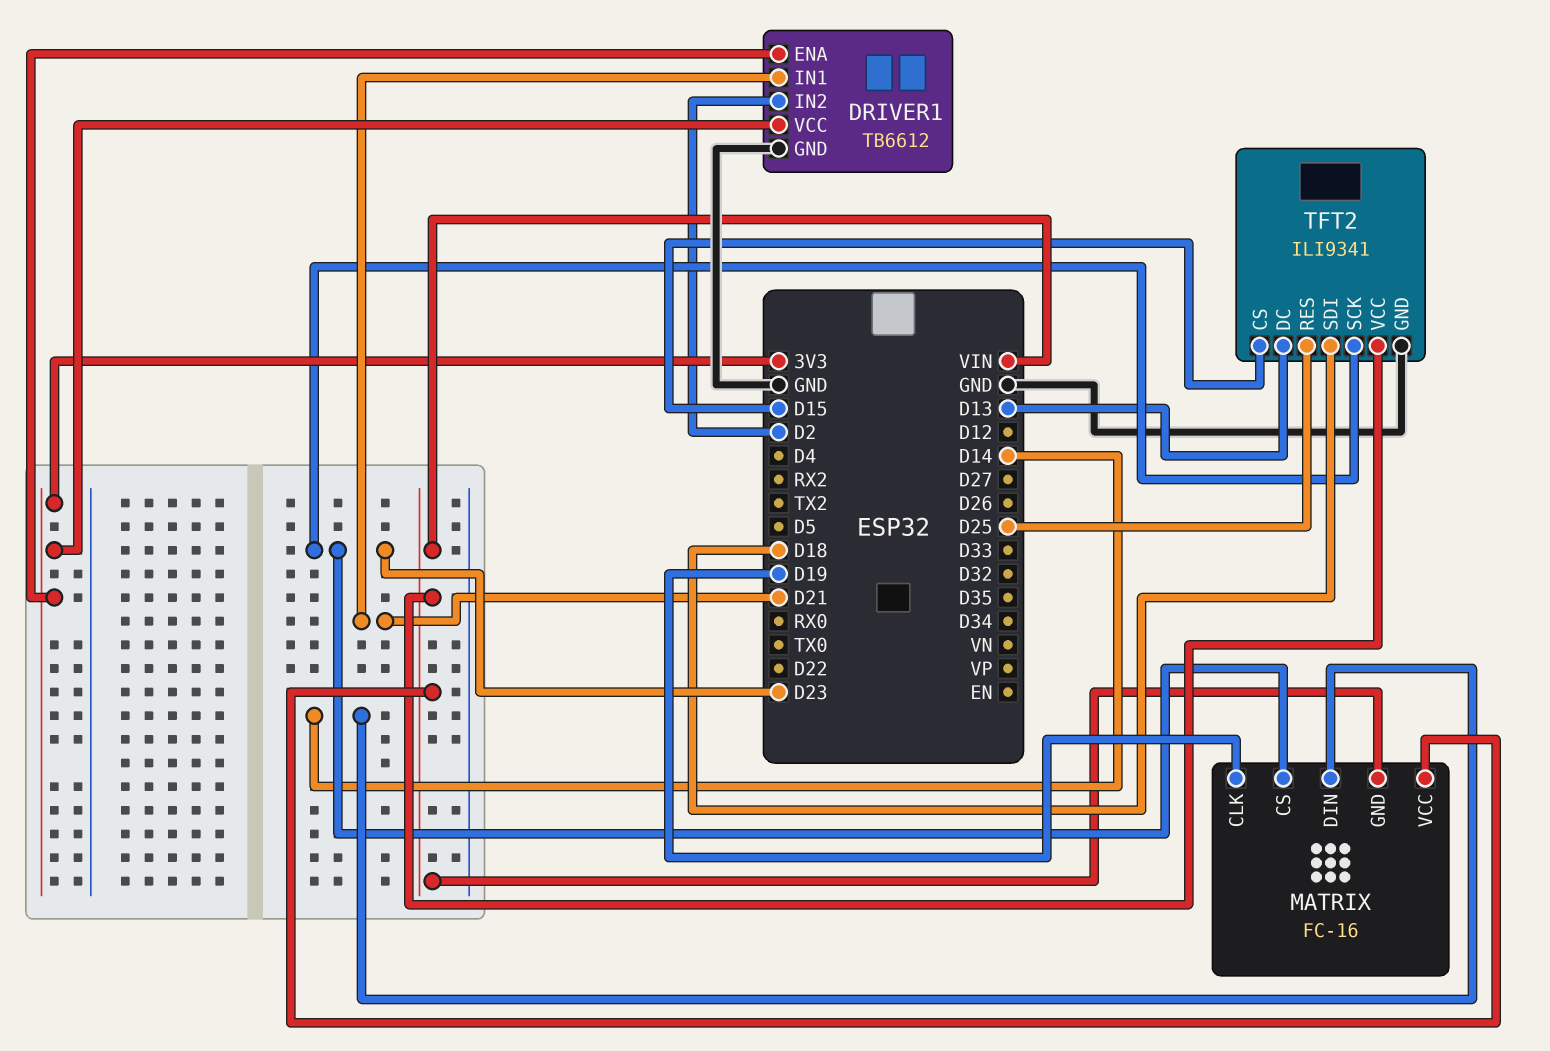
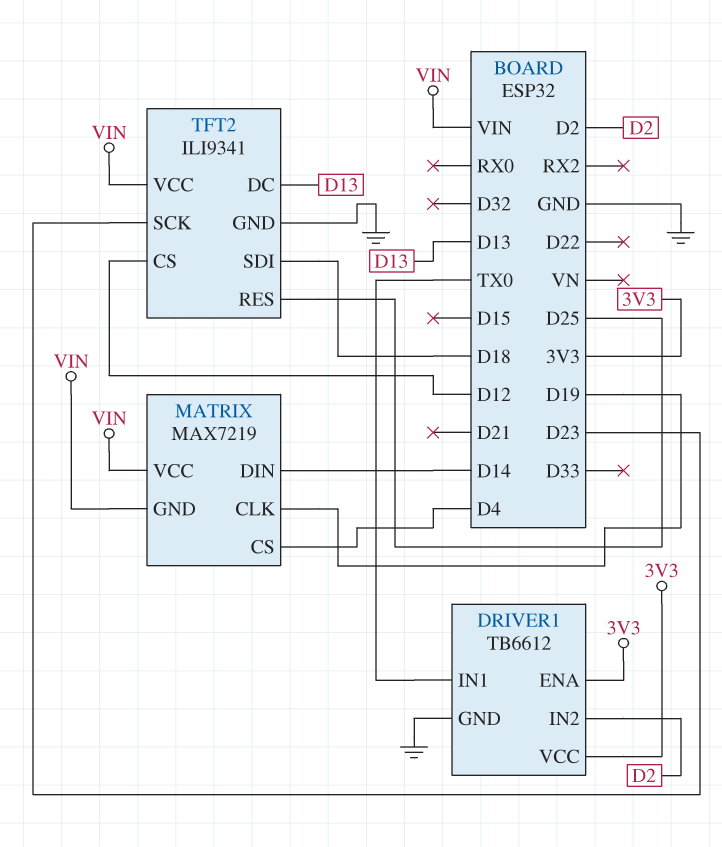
DRIVER1 pin IN1: D21 -> TX0
MATRIX: FC-16 -> MAX7219
MATRIX pin CS: D23 -> D4
TFT2 pin CS: D15 -> D12

